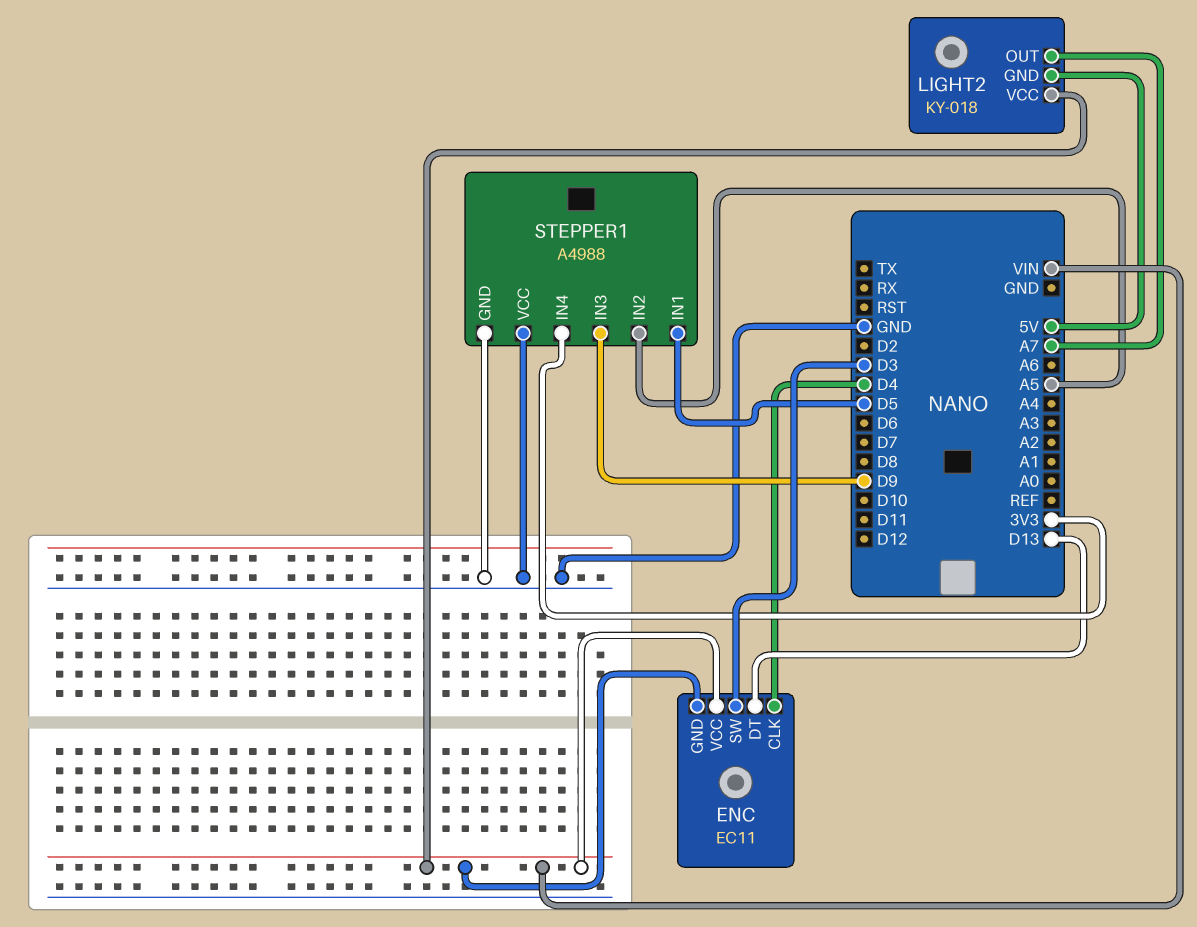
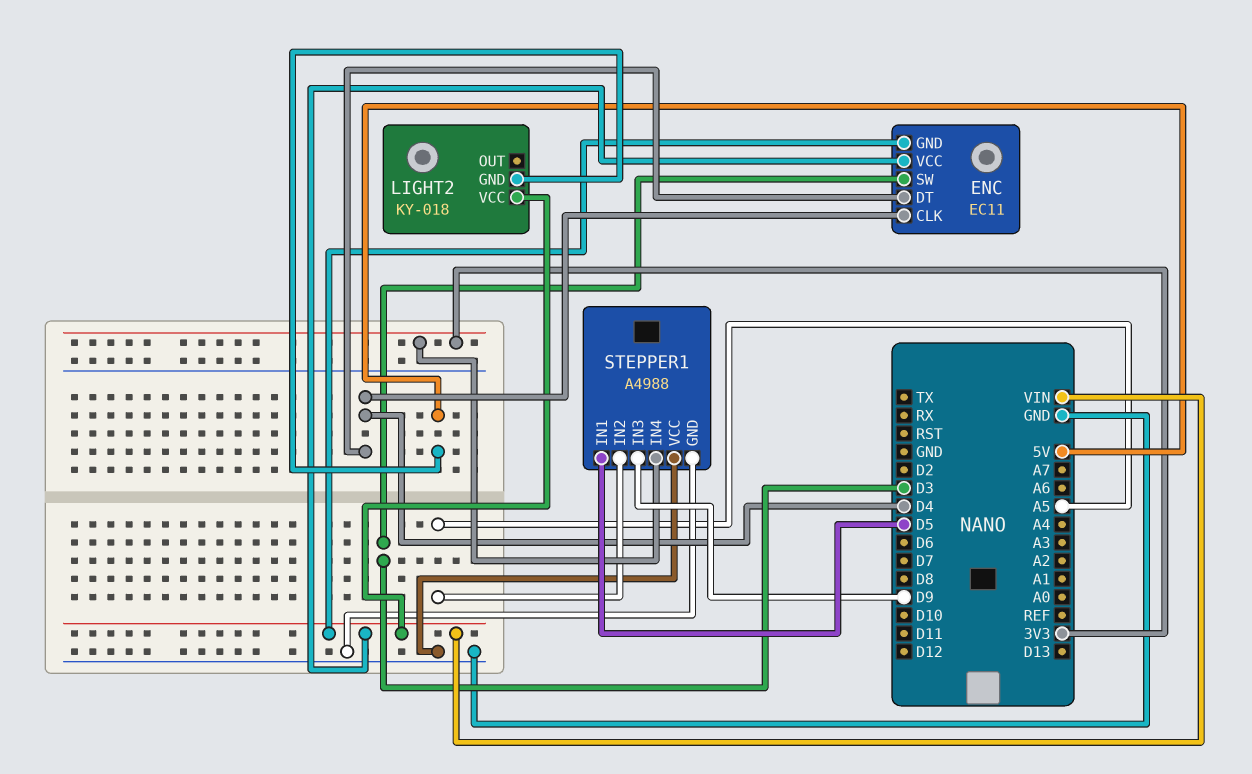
ENC pin DT: D13 -> D4
LIGHT2 pin OUT: A7 -> none

